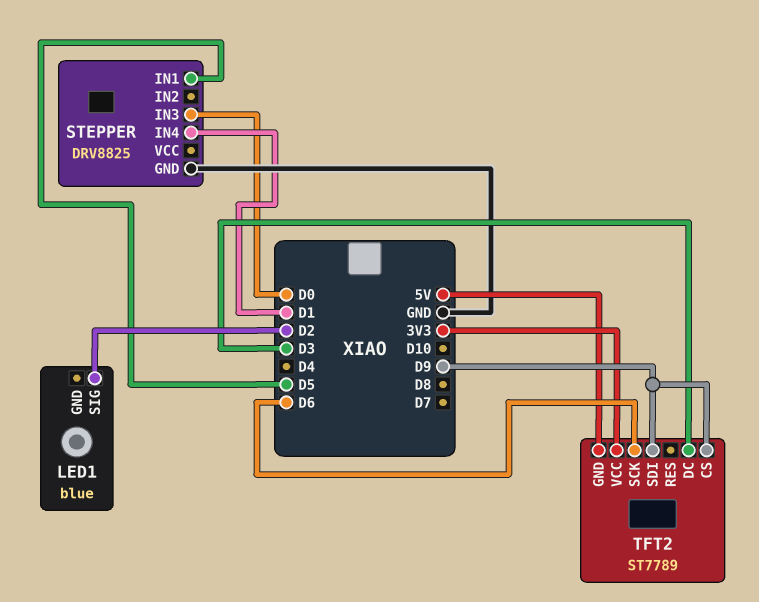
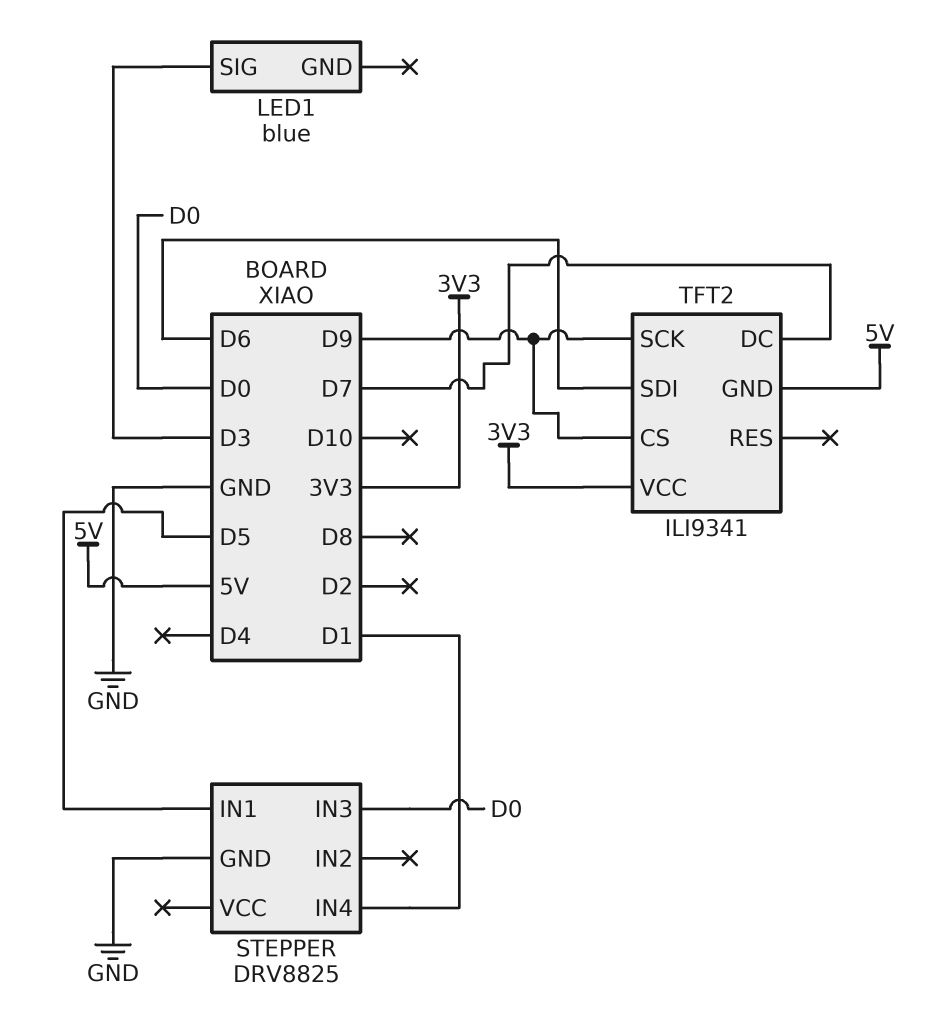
LED1 pin SIG: D2 -> D3
TFT2: ST7789 -> ILI9341
TFT2 pin DC: D3 -> D7
TFT2 pin SCK: D6 -> D9
TFT2 pin SDI: D9 -> D6

